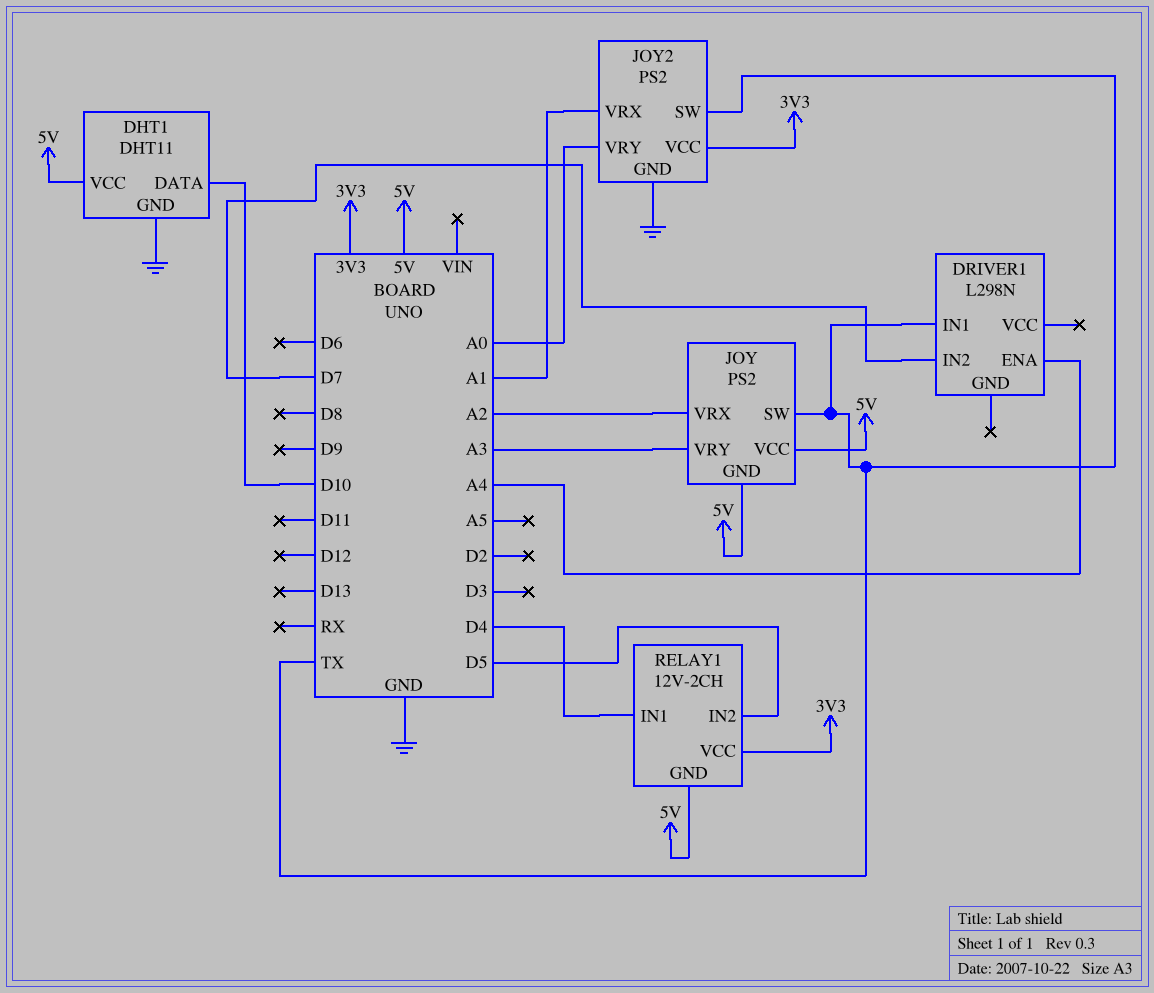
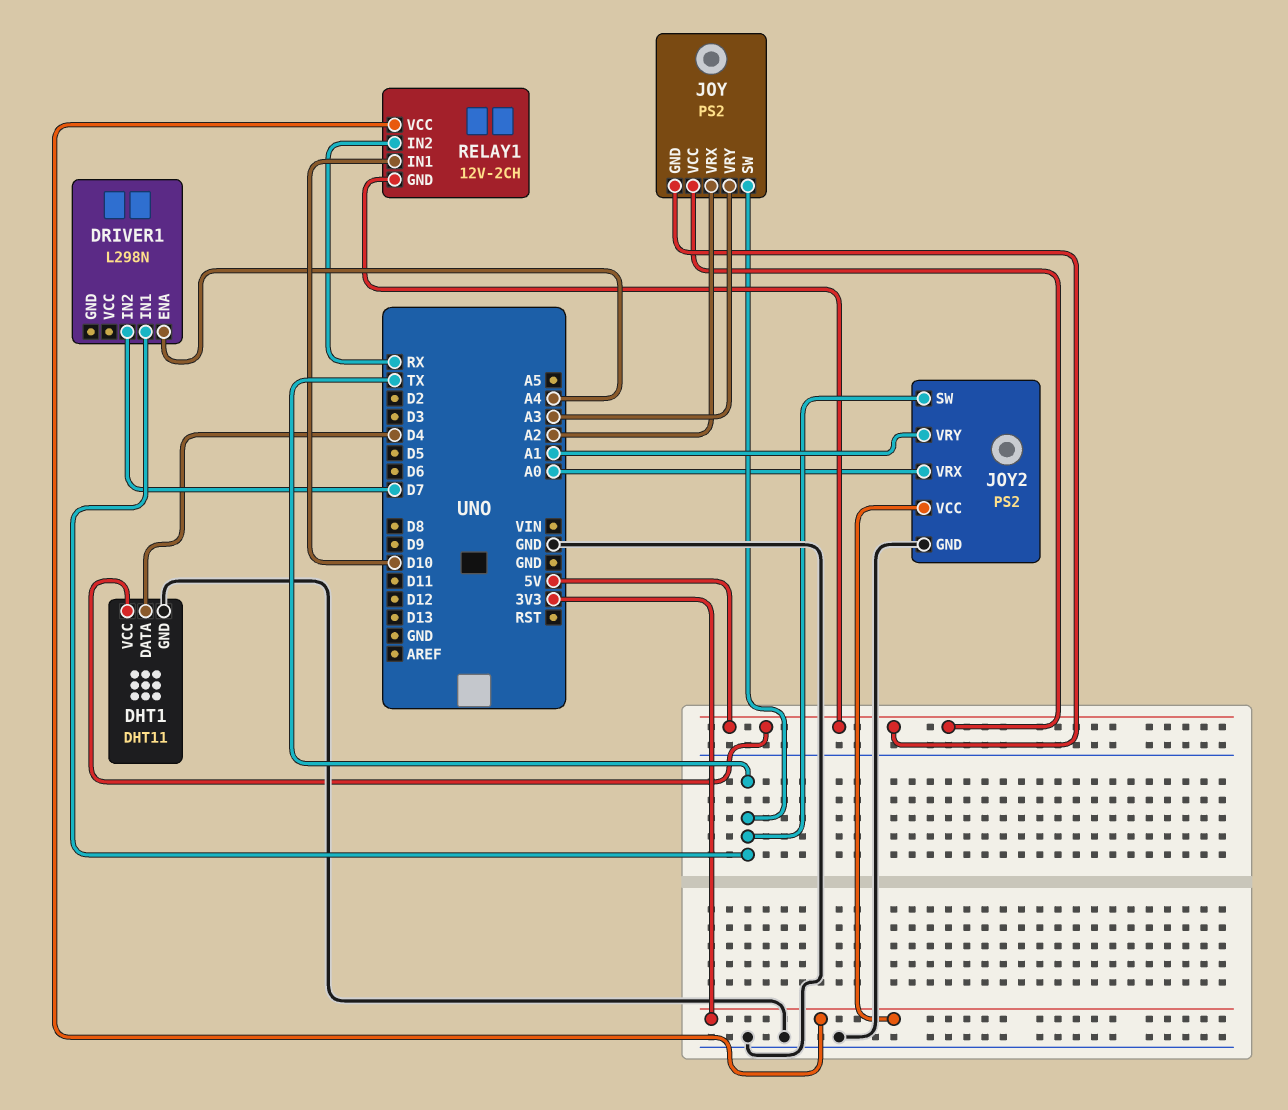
DHT1 pin DATA: D10 -> D4
JOY2 pin VRX: A1 -> A0
JOY2 pin VRY: A0 -> A1
RELAY1 pin IN1: D4 -> D10
RELAY1 pin IN2: D5 -> RX

